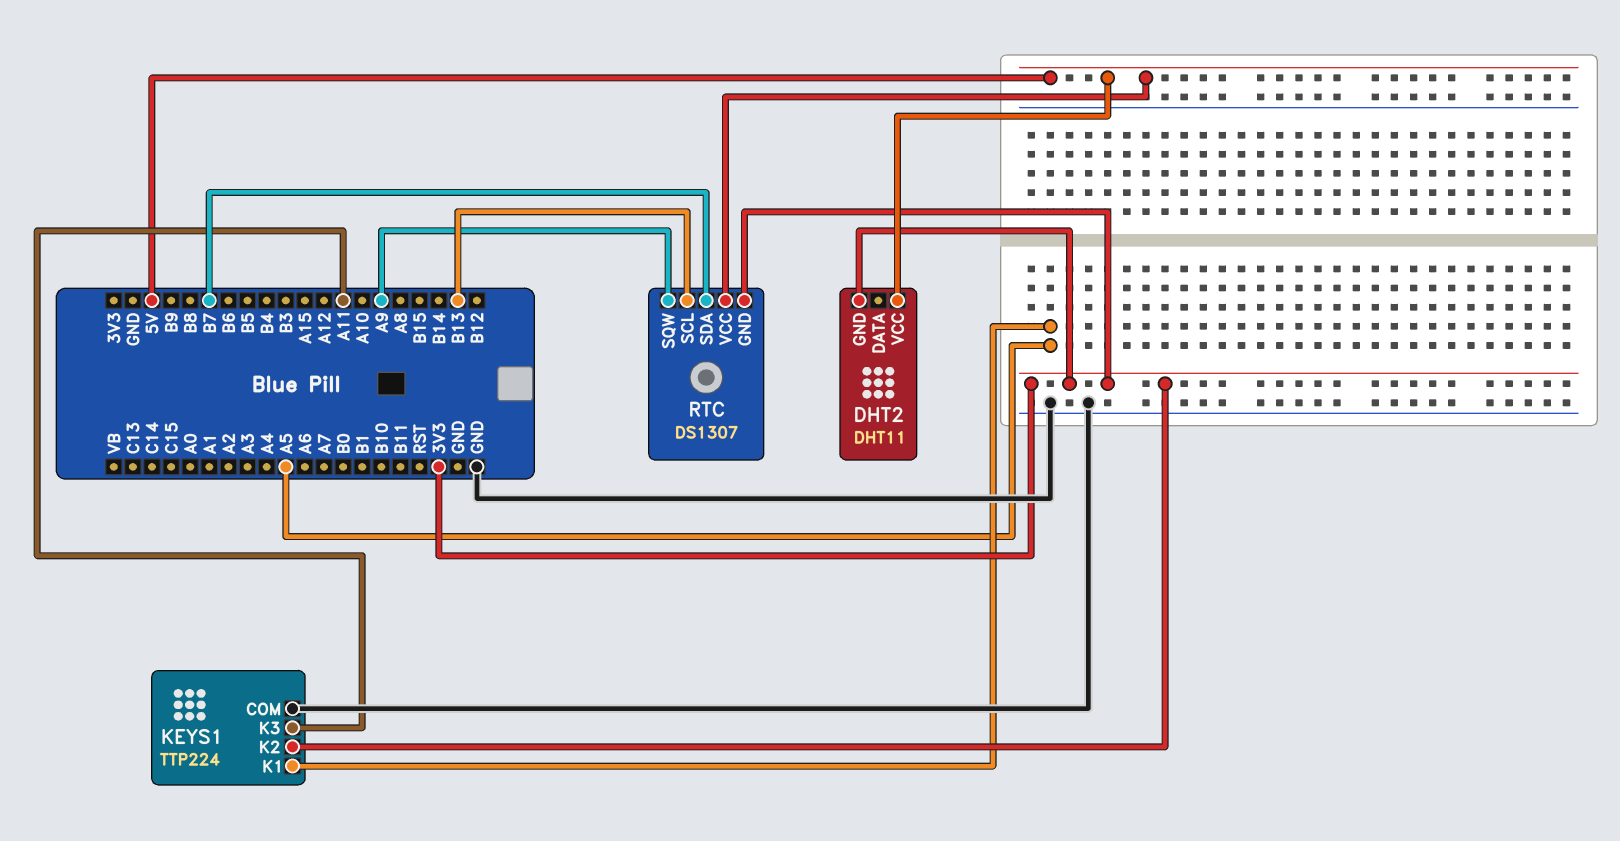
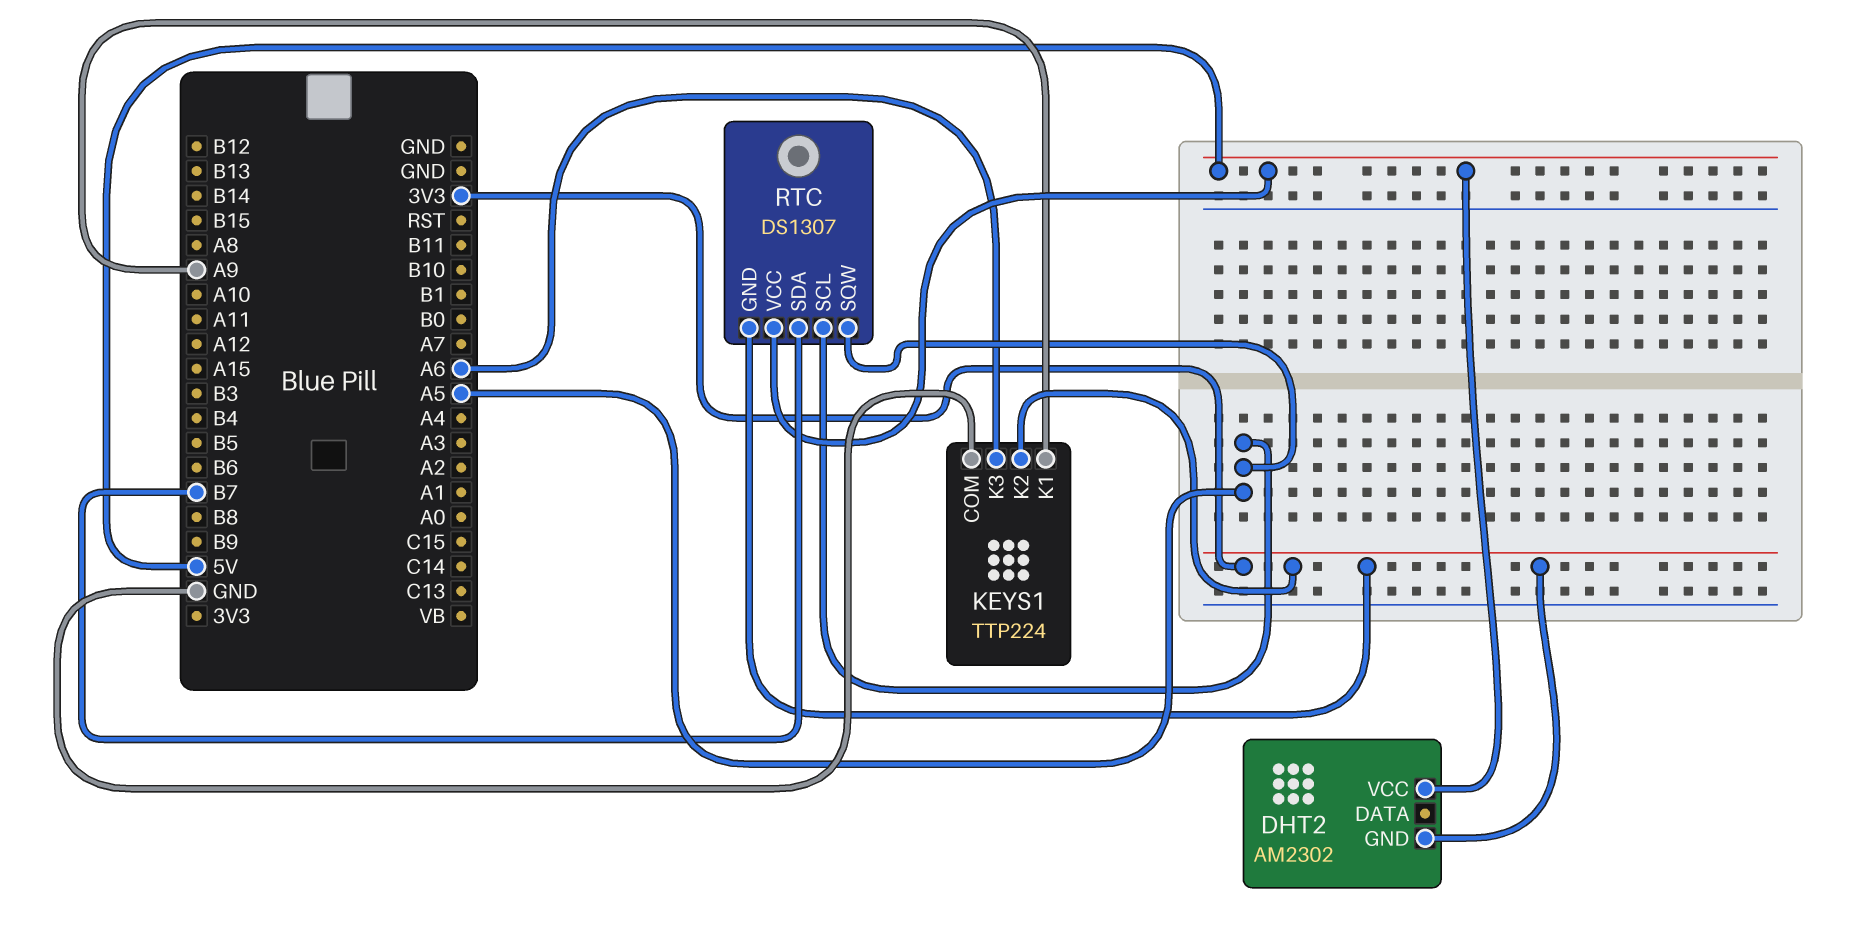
DHT2: DHT11 -> AM2302
KEYS1 pin K1: A5 -> A9
KEYS1 pin K3: A11 -> A6
RTC pin SCL: B13 -> A5
RTC pin SQW: A9 -> A5

